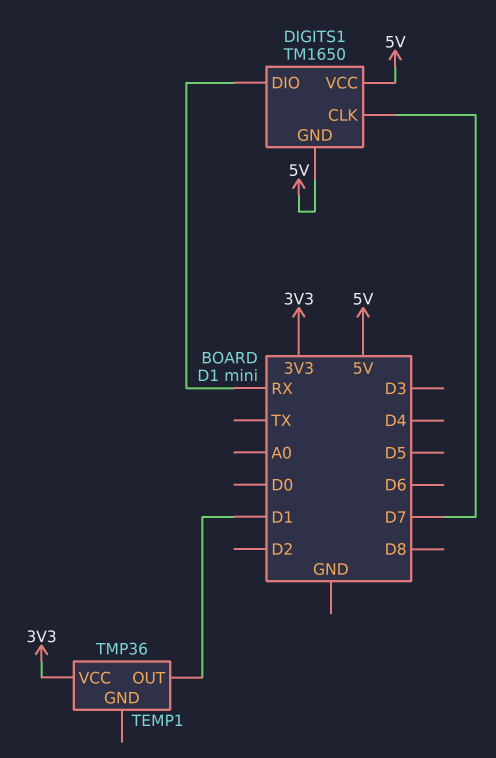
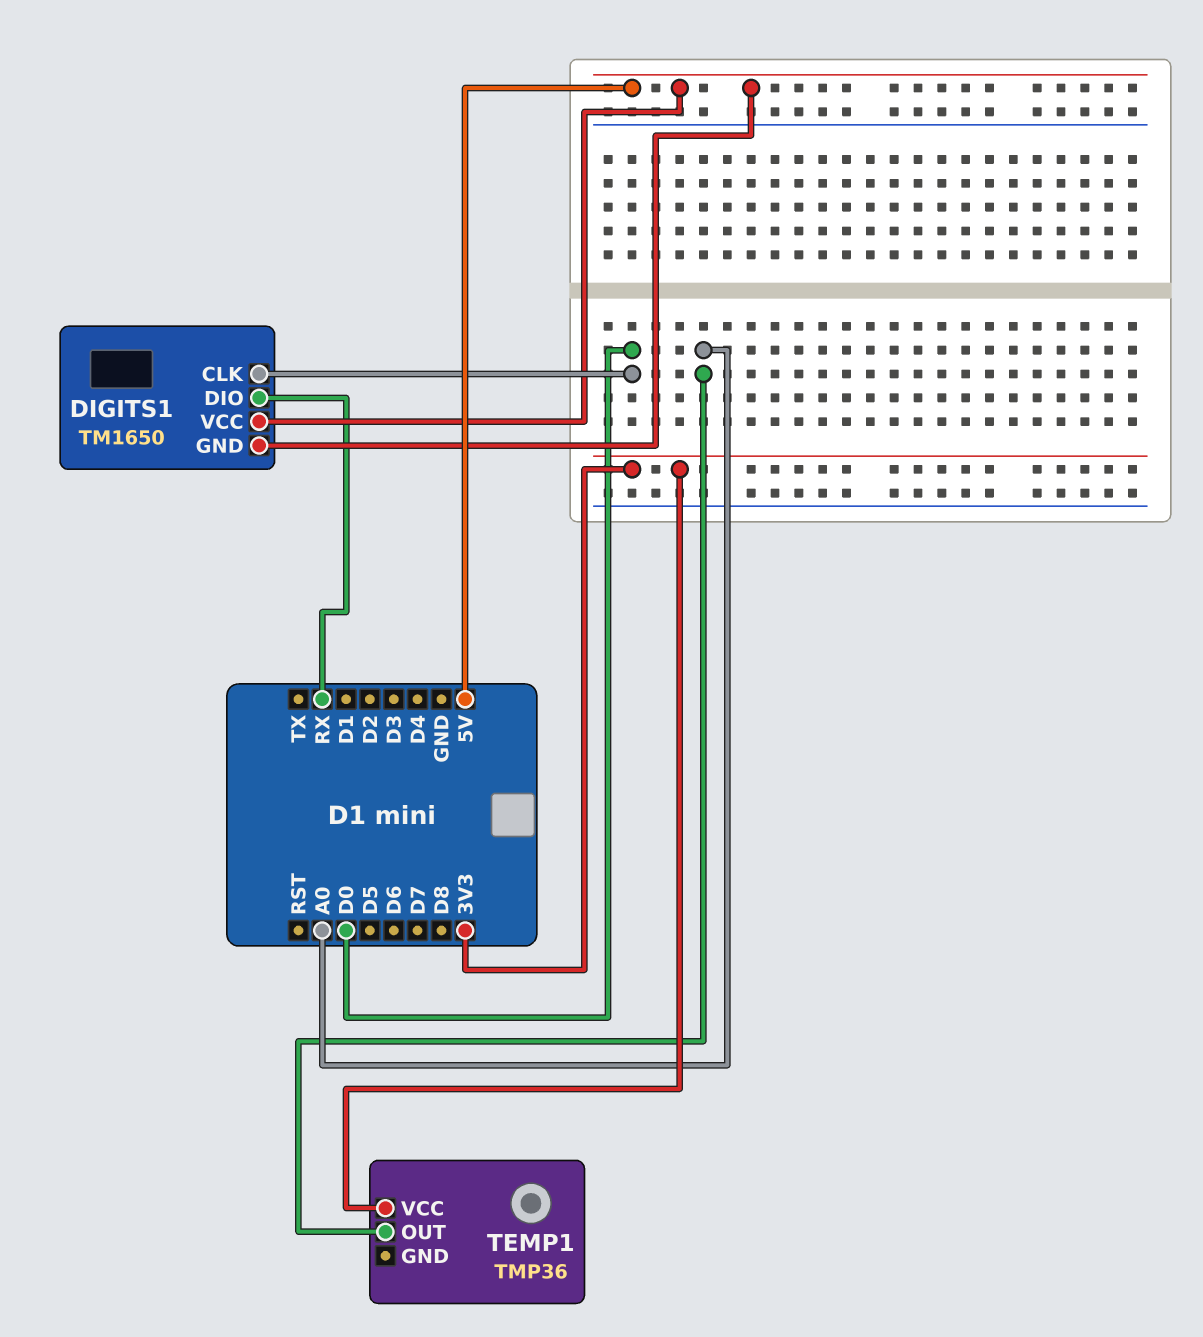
DIGITS1 pin CLK: D7 -> D0
TEMP1 pin OUT: D1 -> A0

